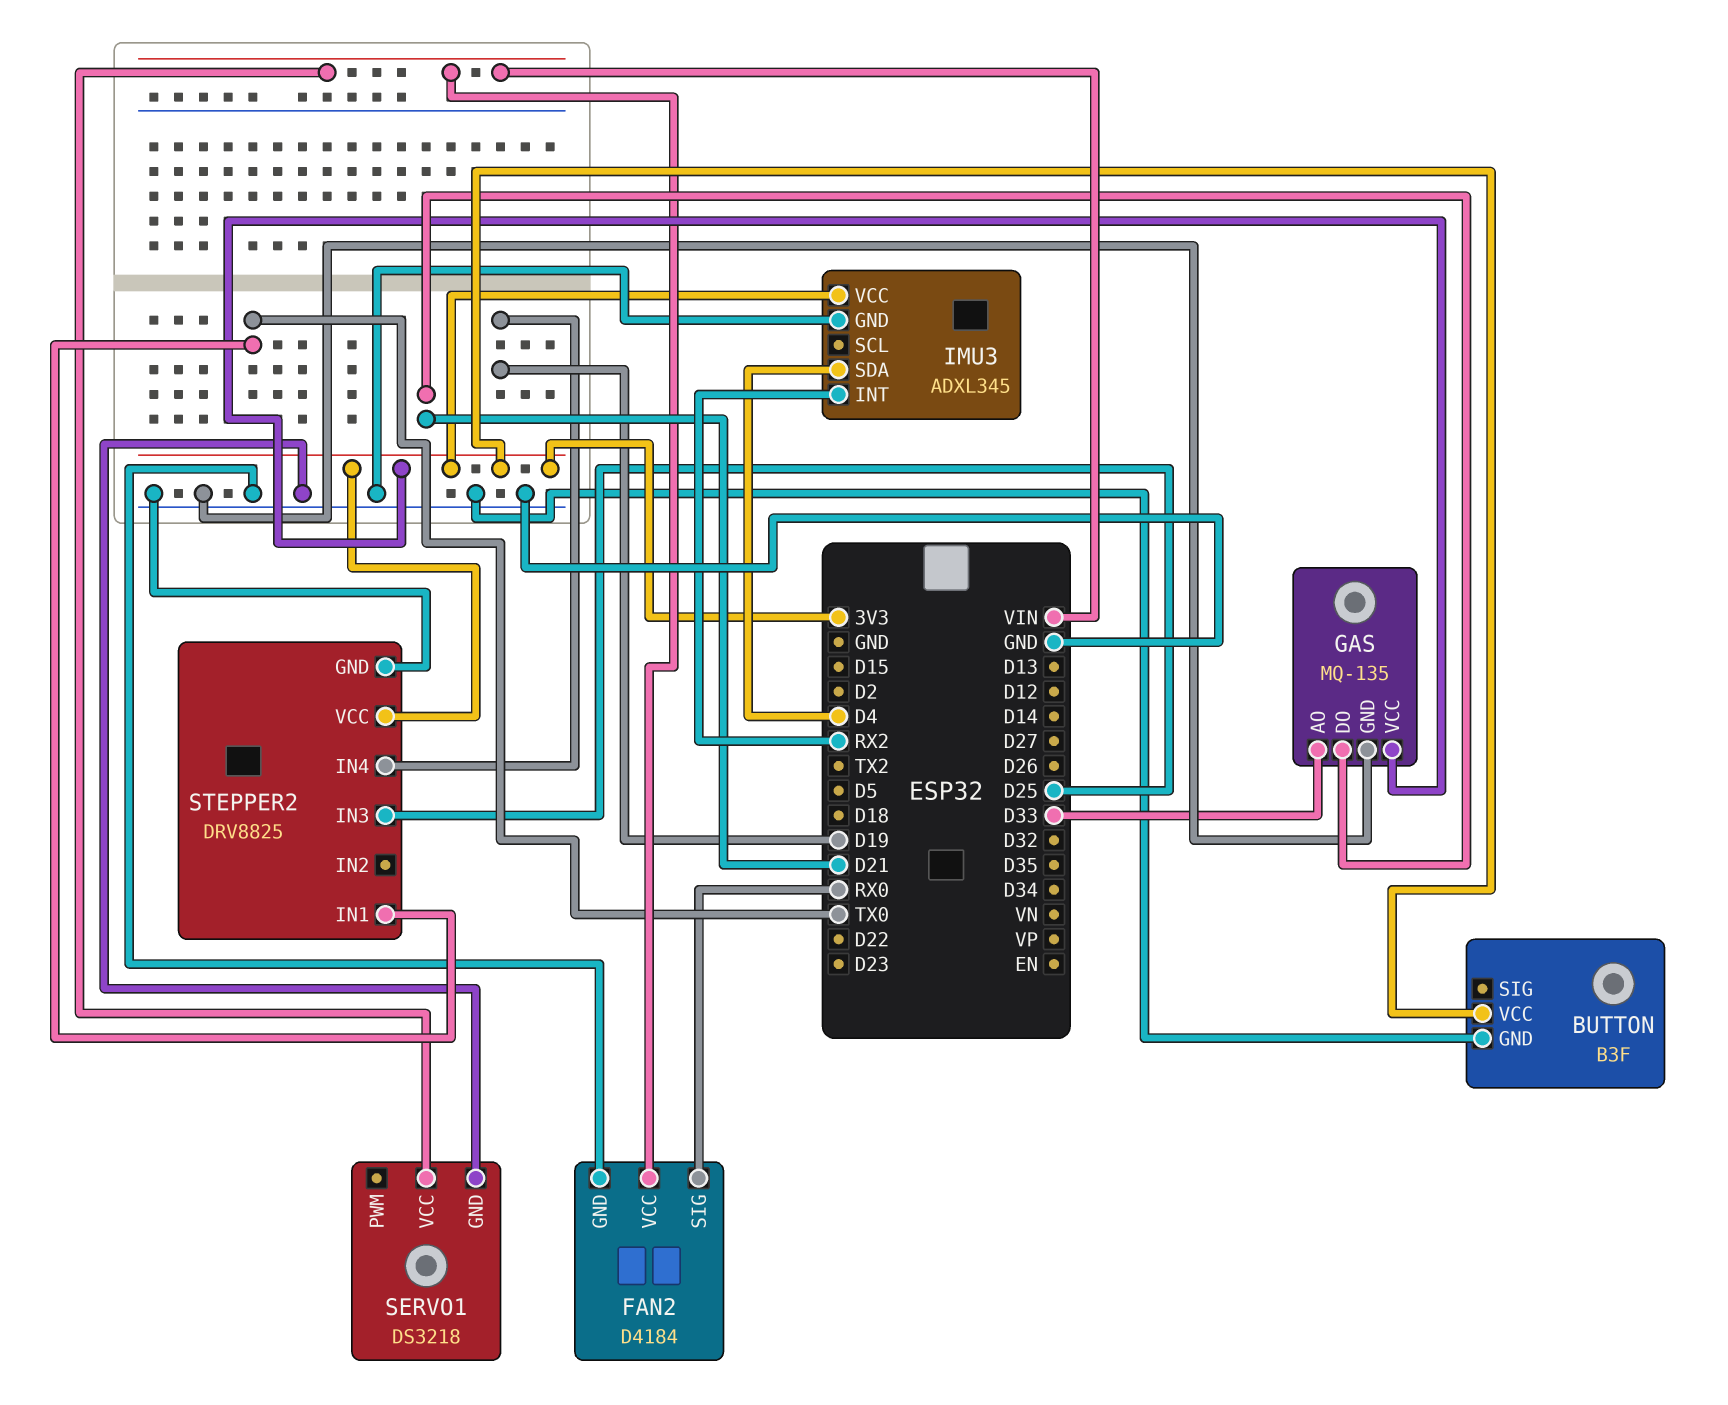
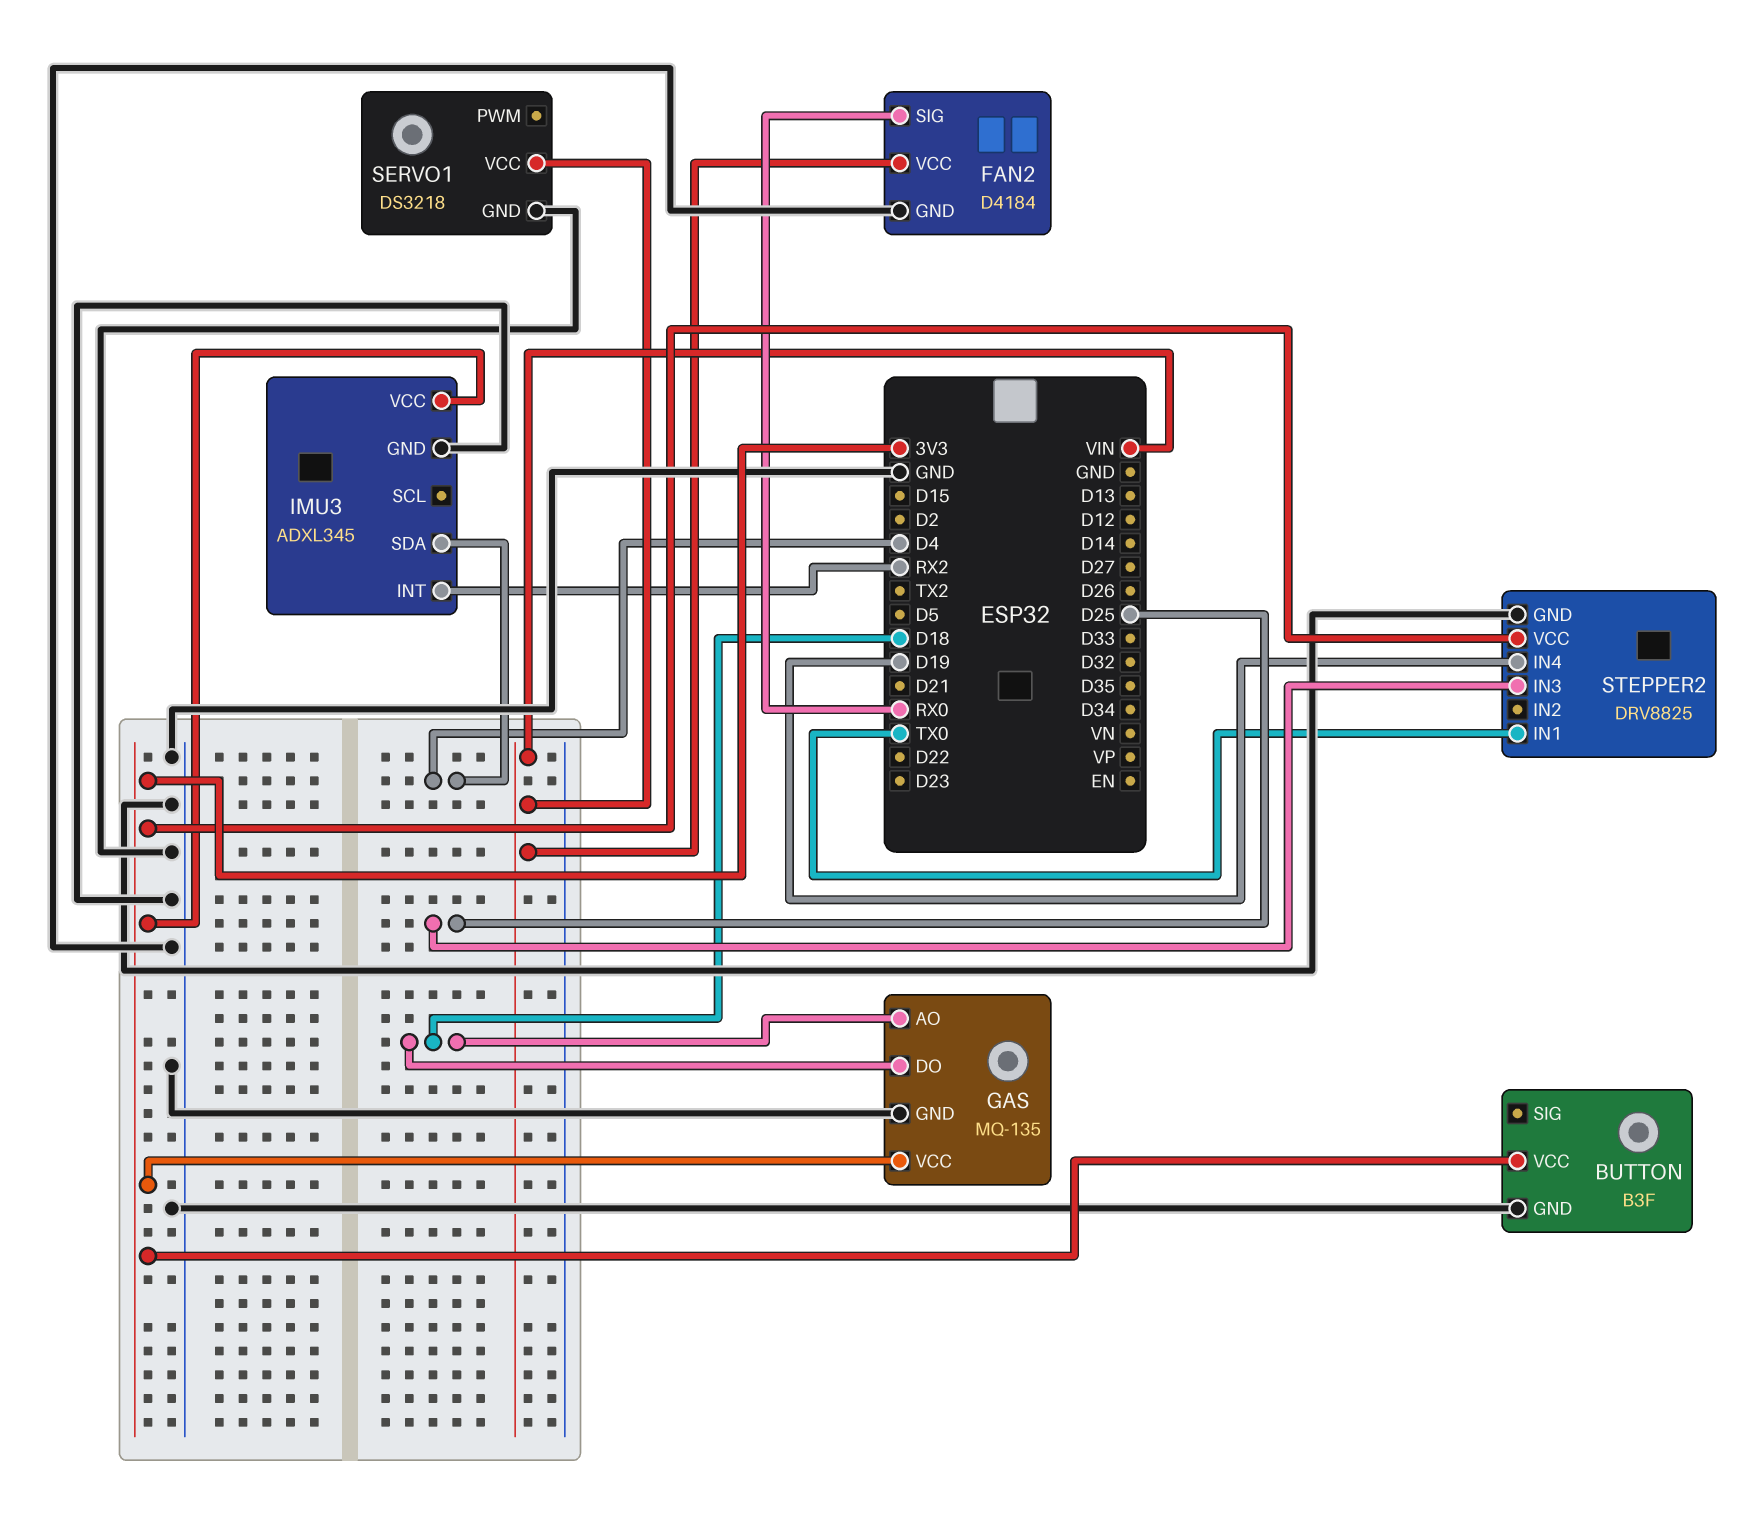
GAS pin AO: D33 -> D18
GAS pin DO: D21 -> D18

